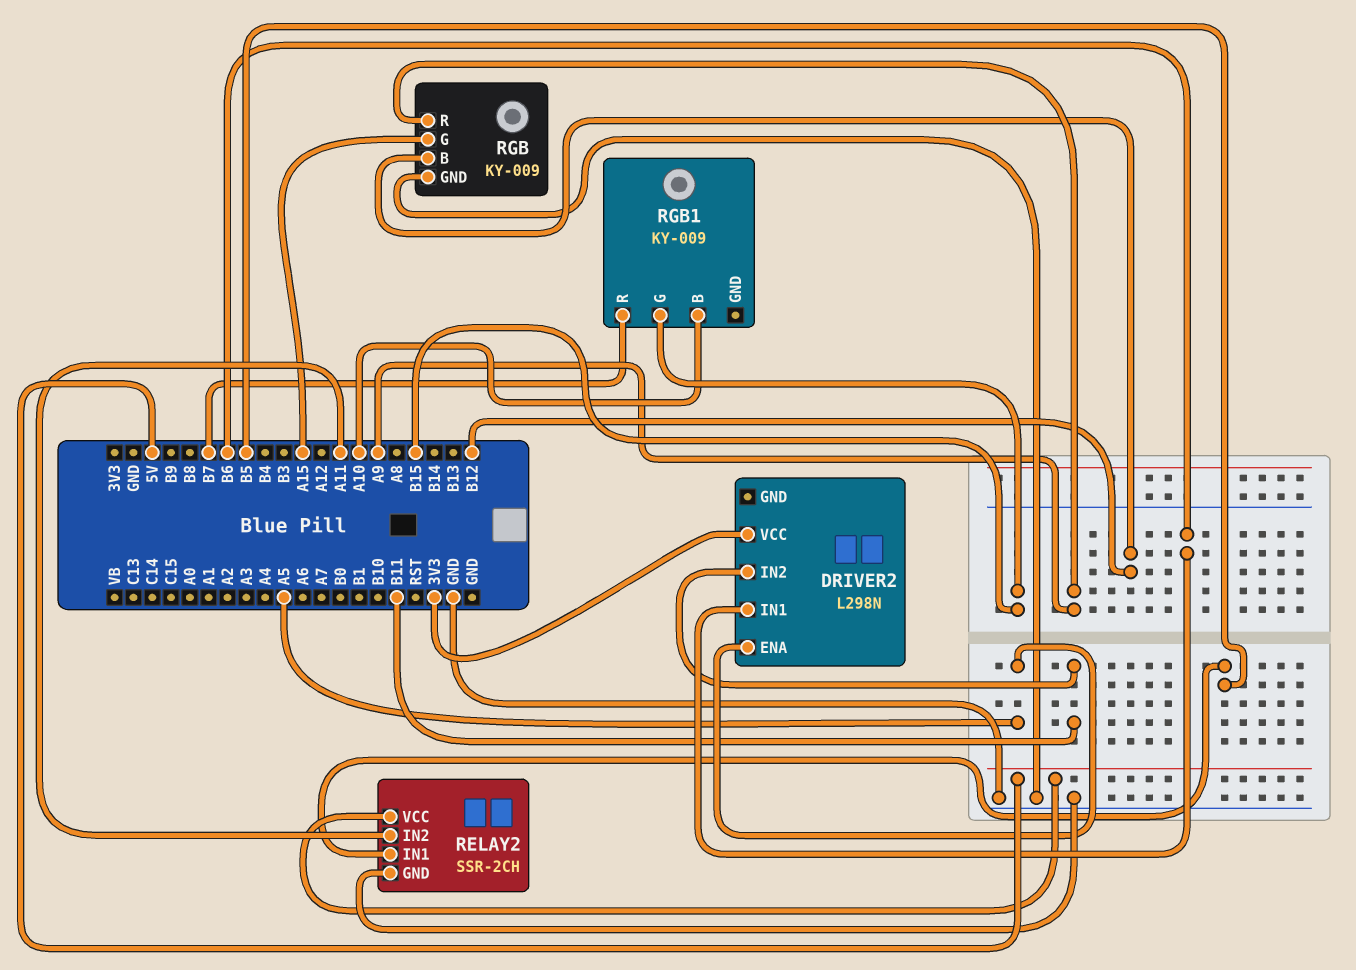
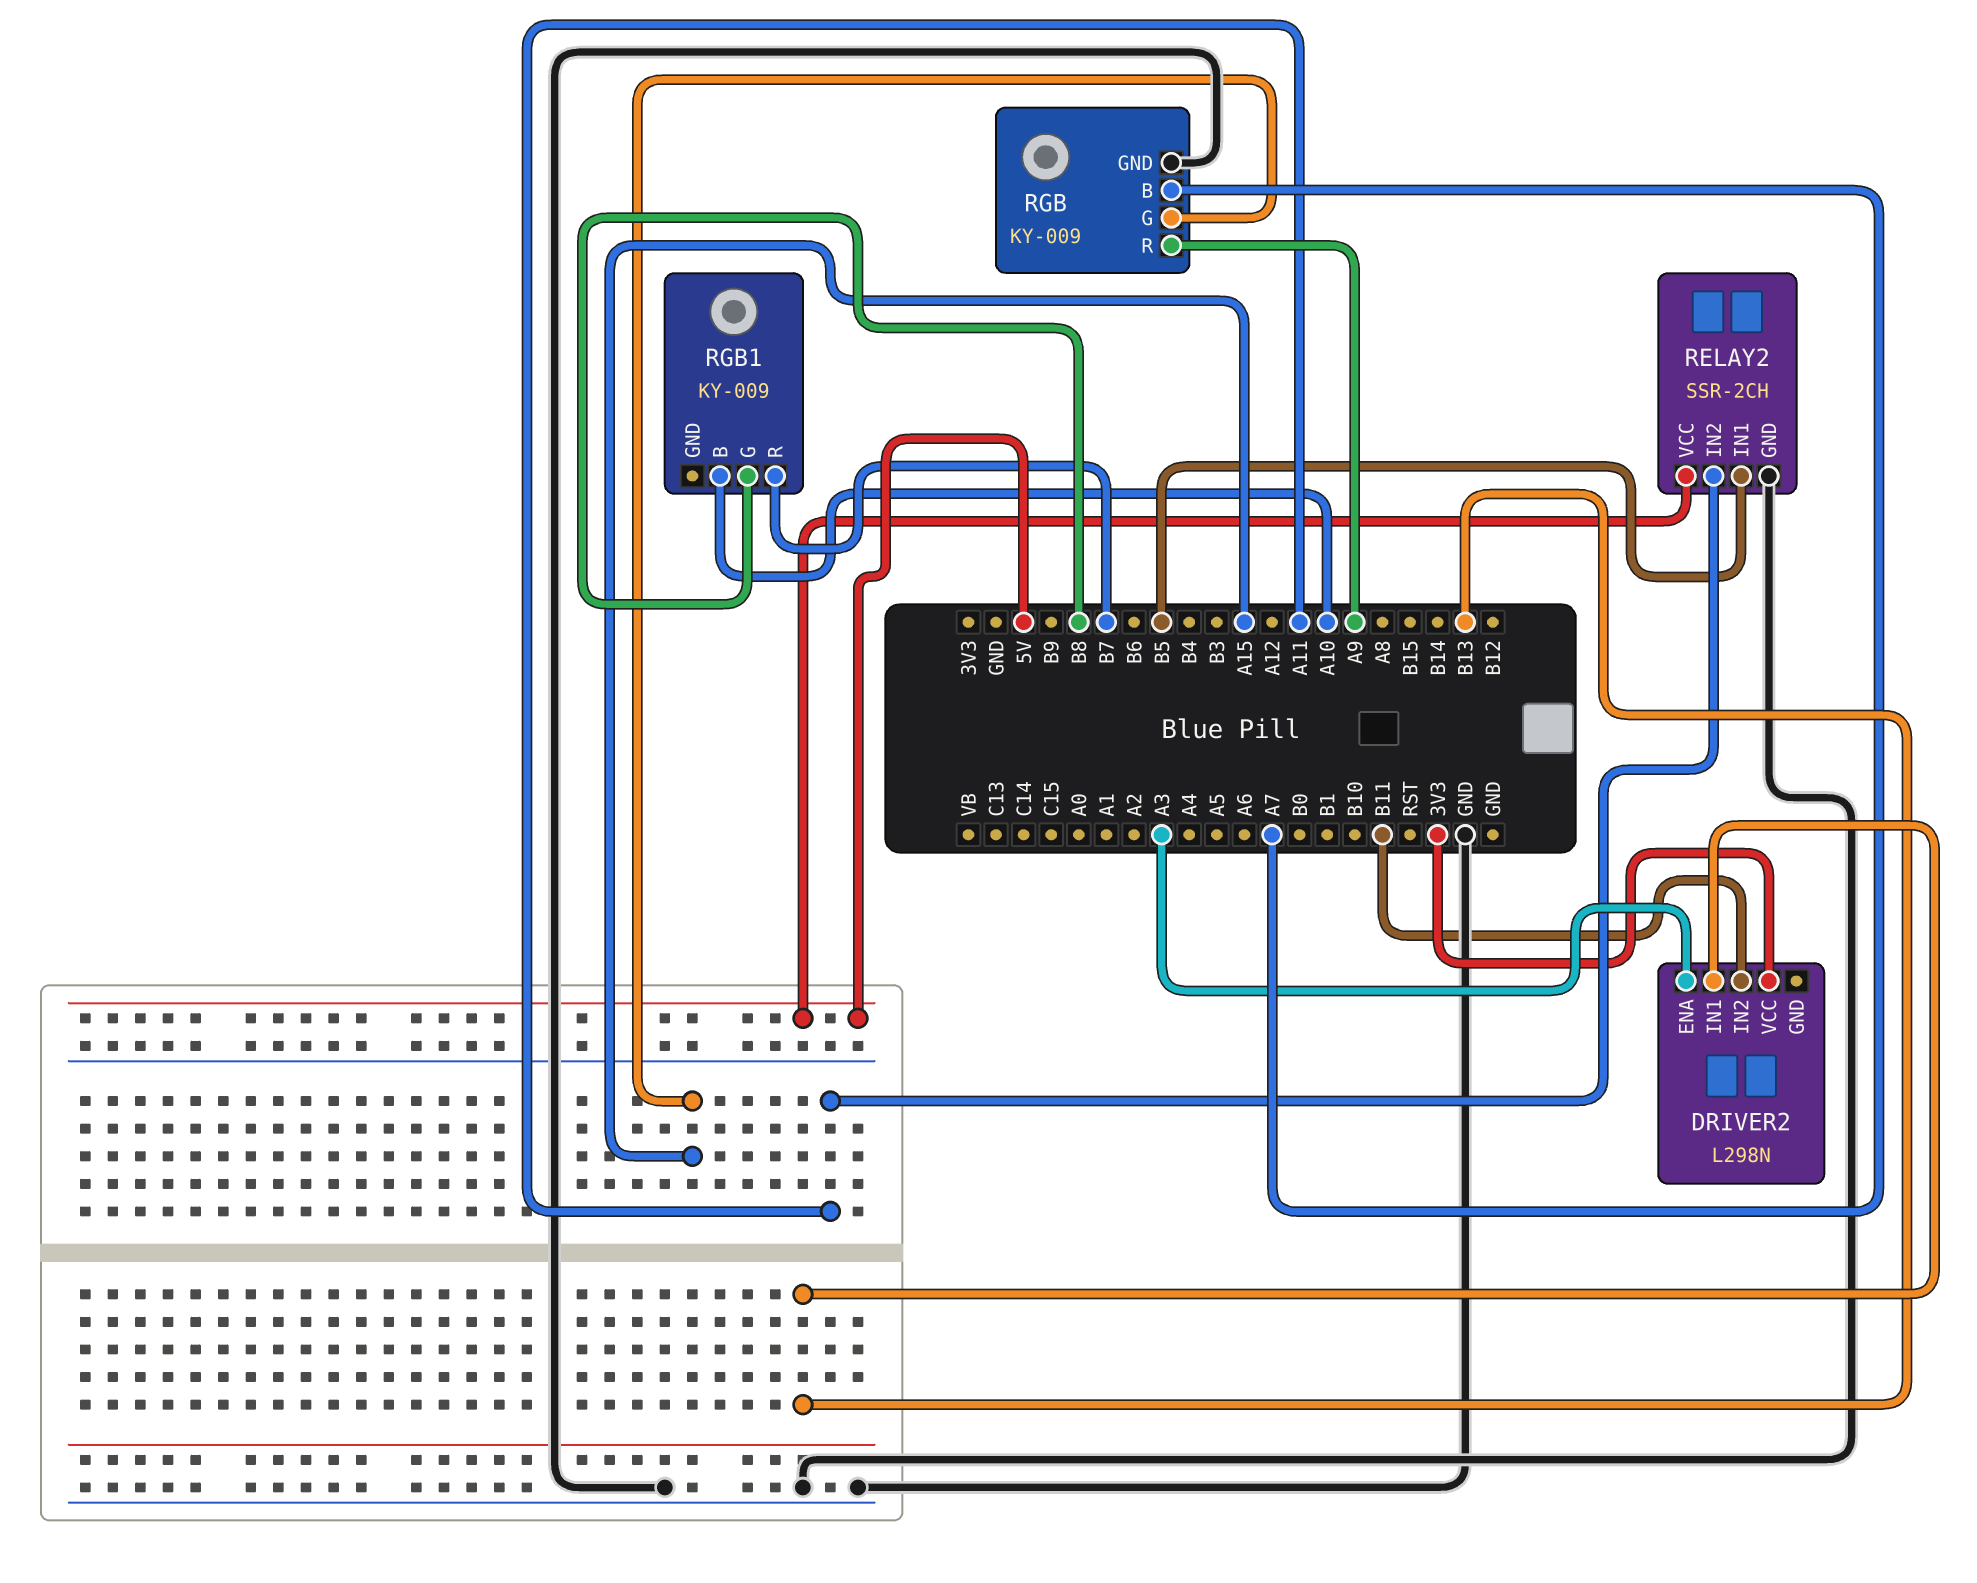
DRIVER2 pin ENA: A5 -> A3
DRIVER2 pin IN1: B6 -> B13
RGB pin B: B12 -> A7
RGB1 pin G: B15 -> B8

